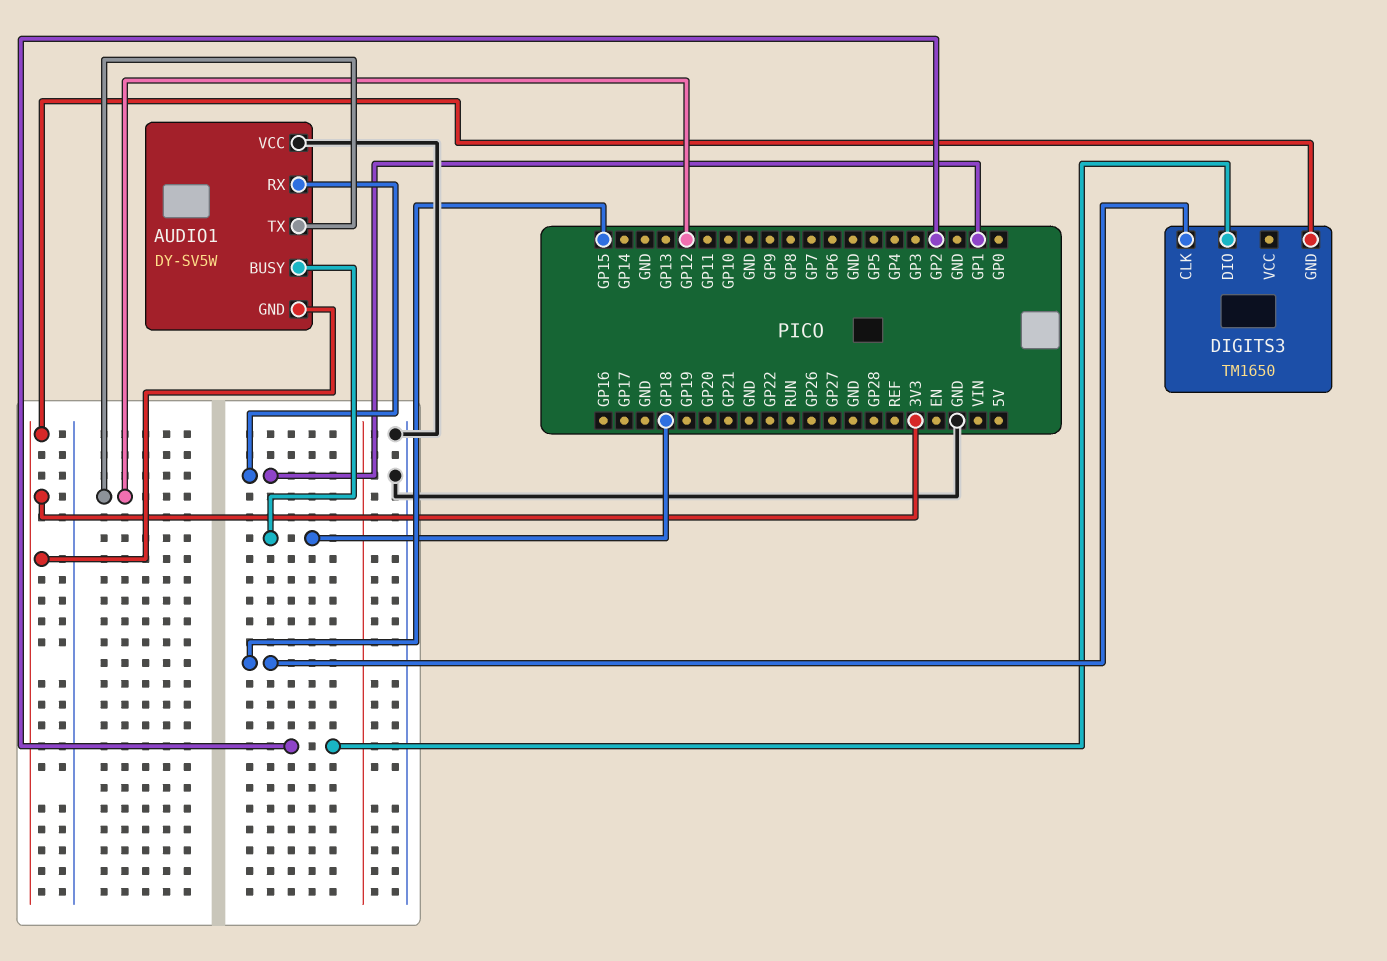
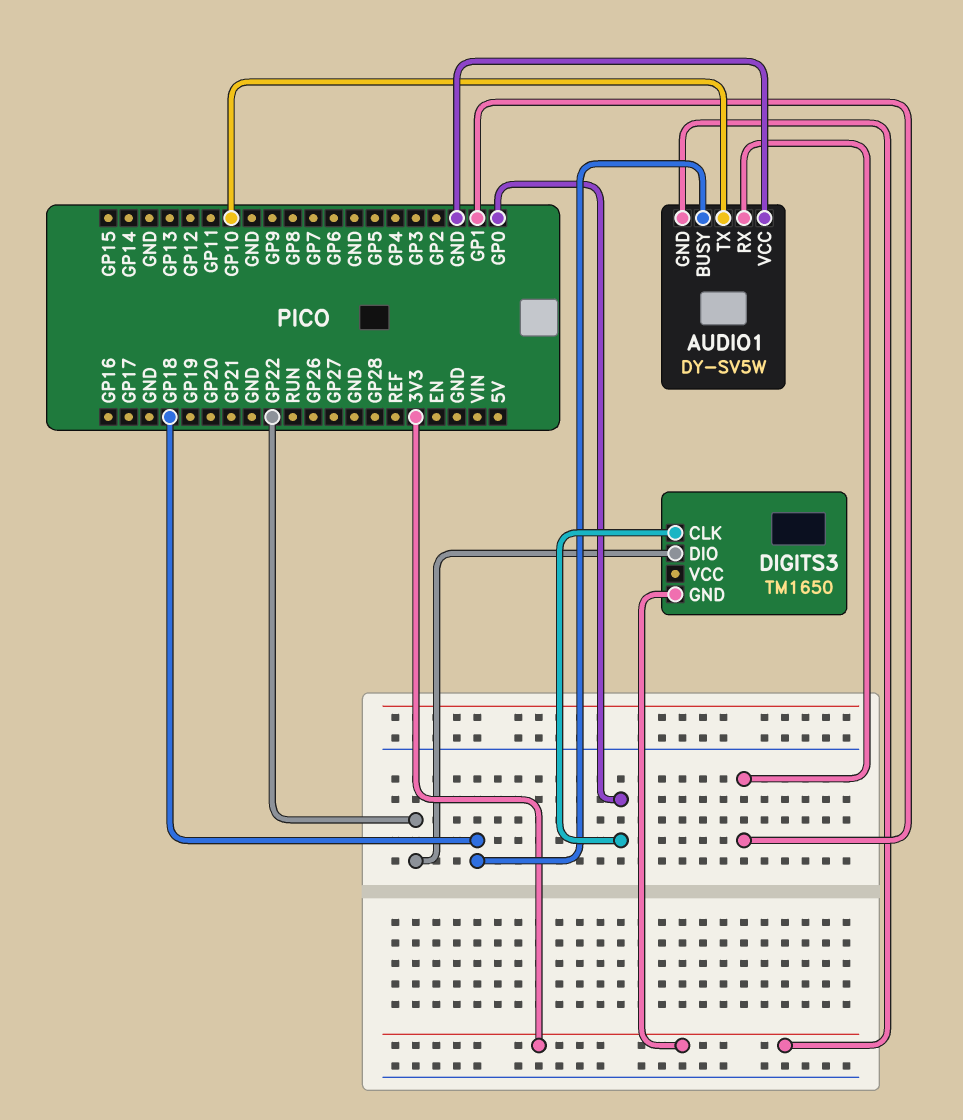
AUDIO1 pin TX: GP12 -> GP10
DIGITS3 pin CLK: GP15 -> GP0
DIGITS3 pin DIO: GP2 -> GP22

